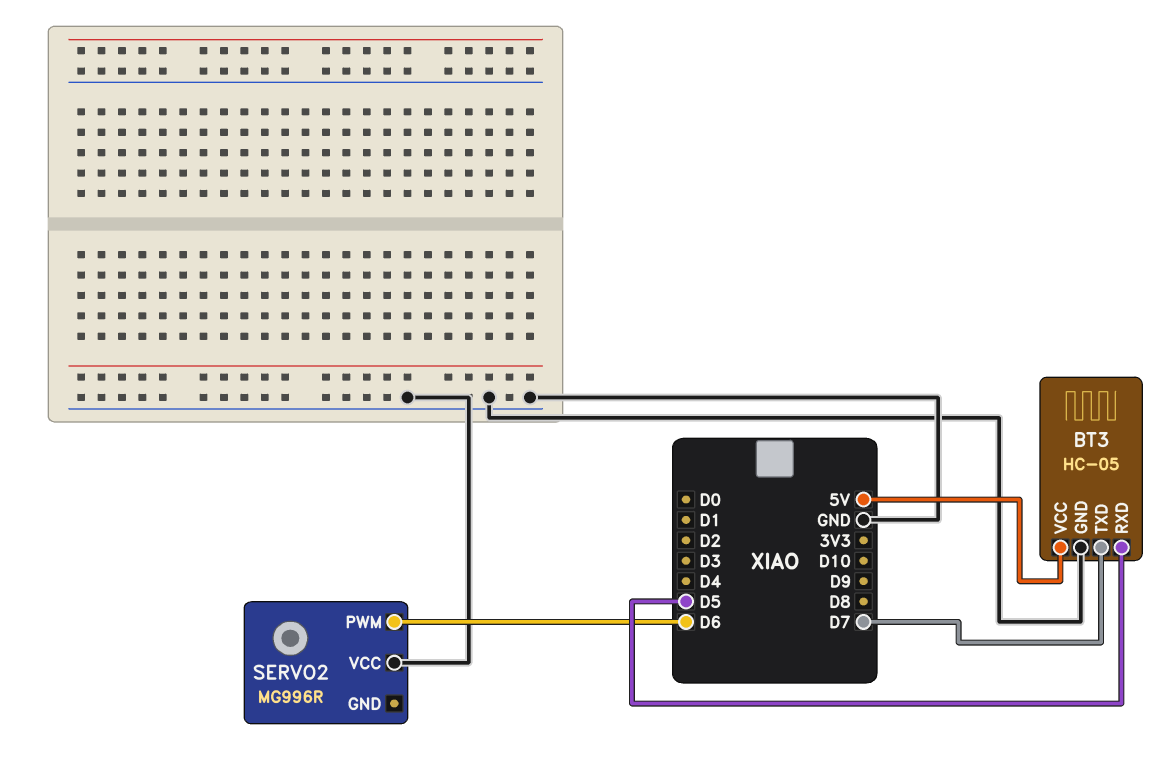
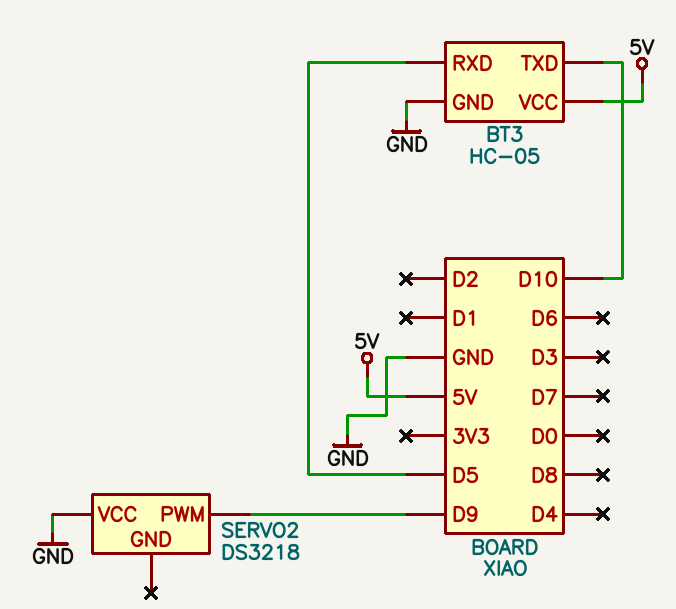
BT3 pin TXD: D7 -> D10
SERVO2: MG996R -> DS3218
SERVO2 pin PWM: D6 -> D9

